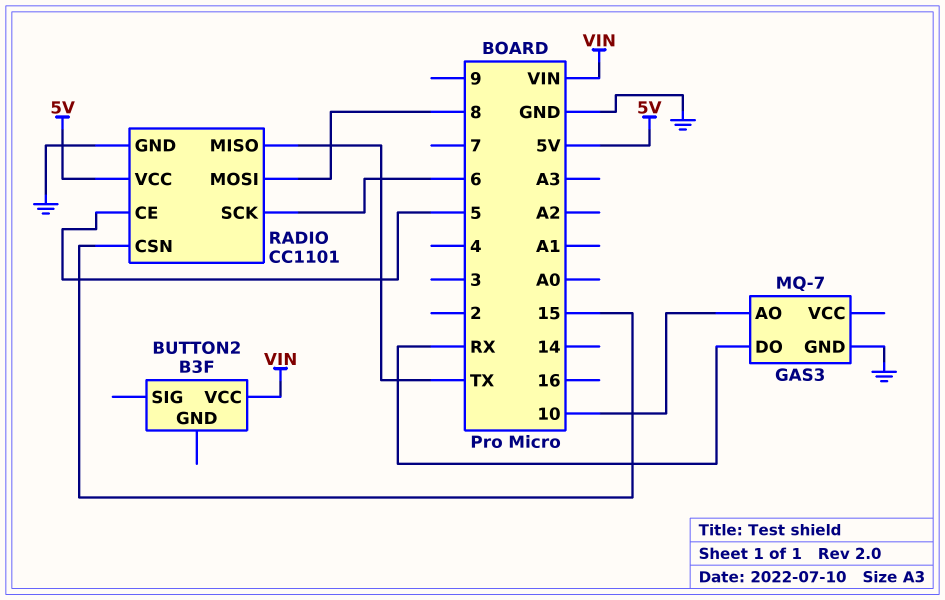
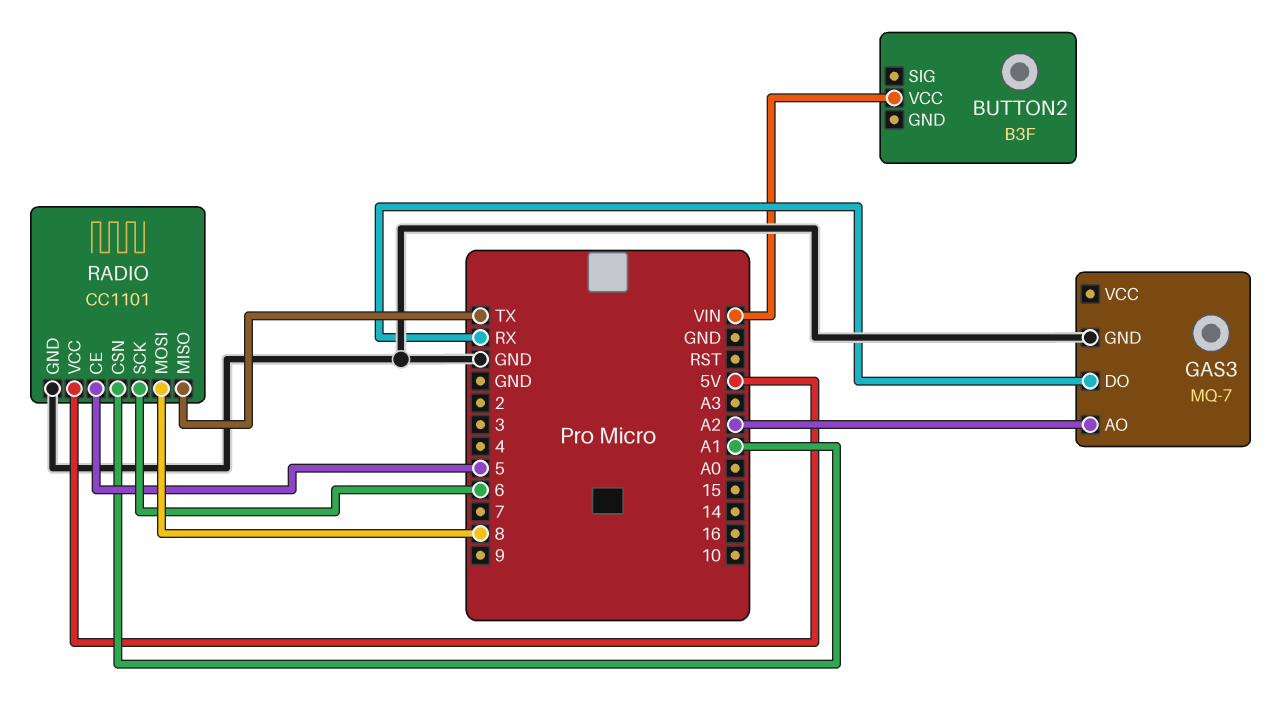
GAS3 pin AO: 10 -> A2
RADIO pin CSN: 15 -> A1

